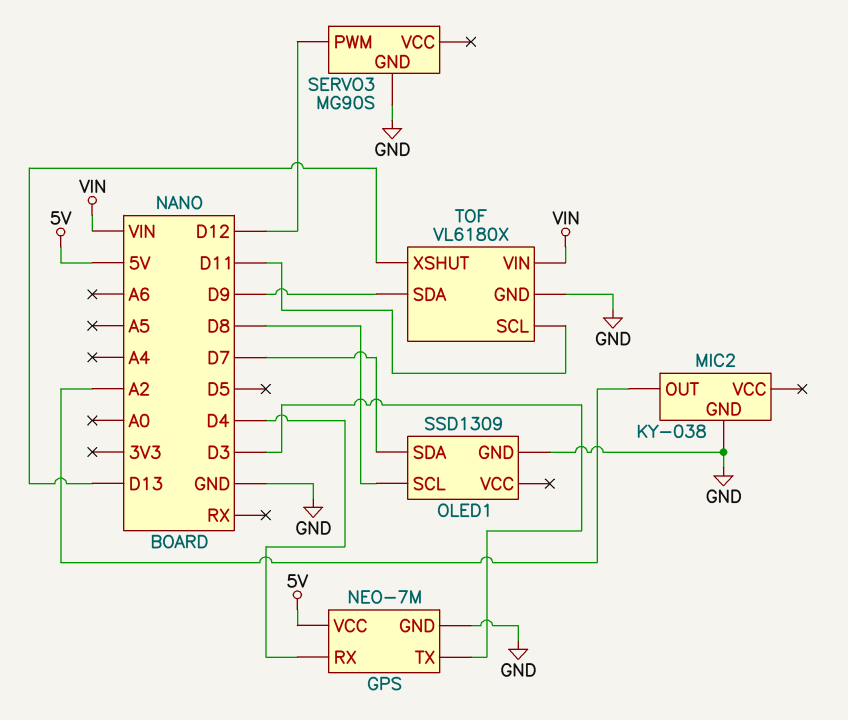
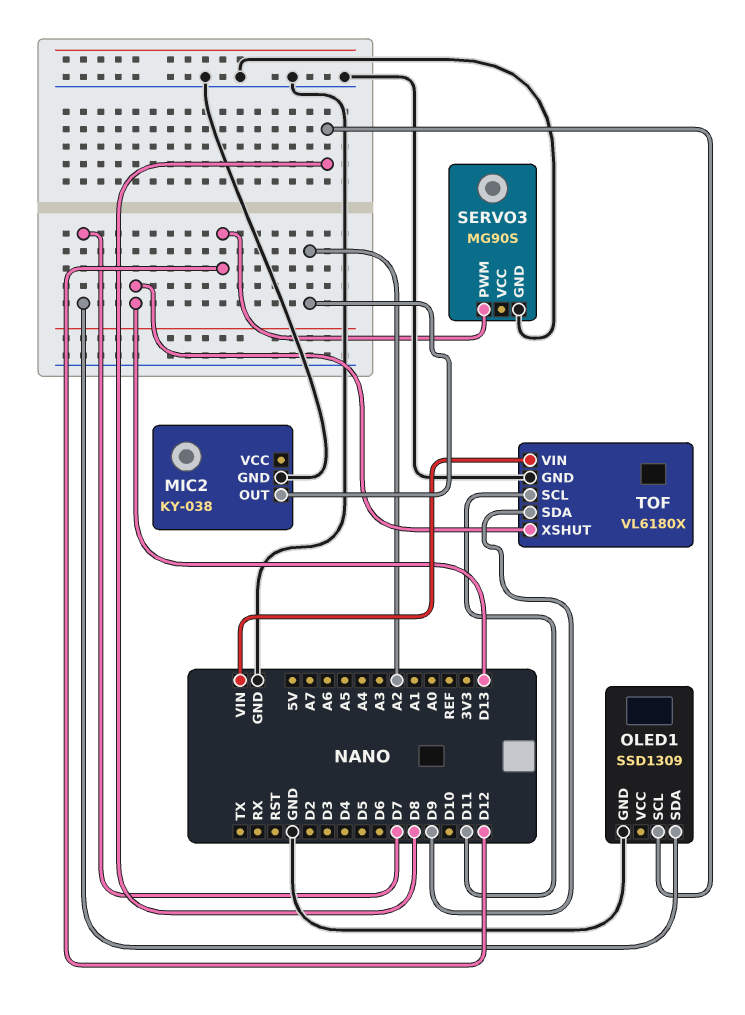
GPS: NEO-7M -> none
GPS pin GND: GND -> none
GPS pin RX: D4 -> none
GPS pin TX: D3 -> none
GPS pin VCC: 5V -> none

